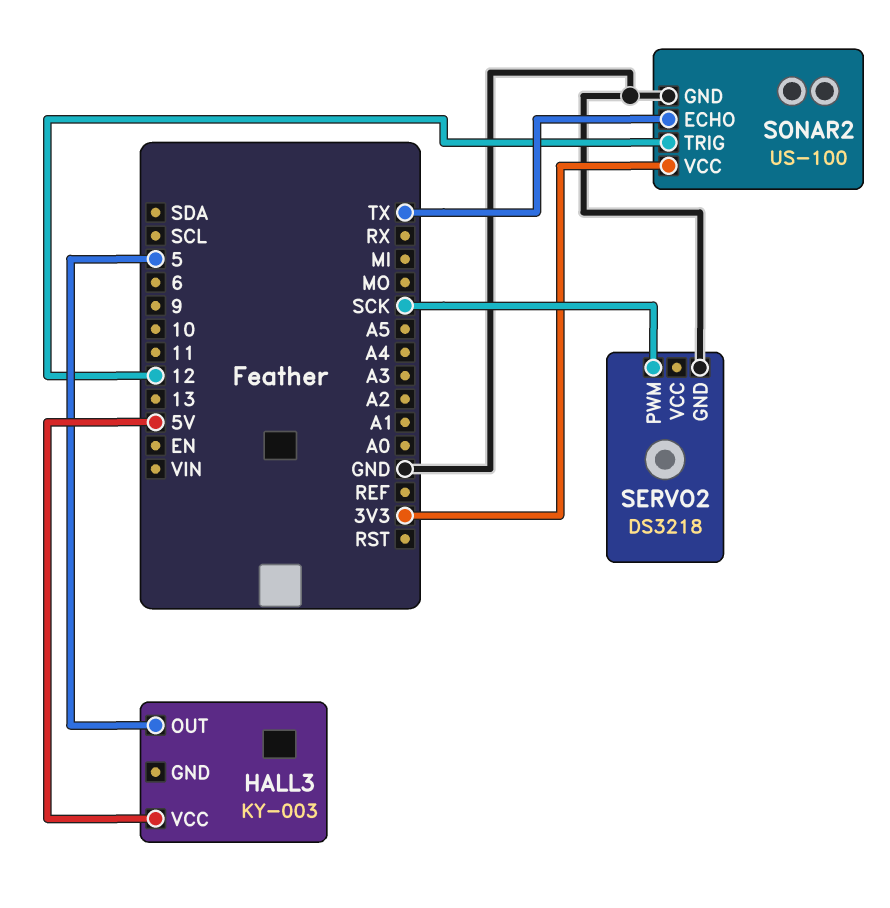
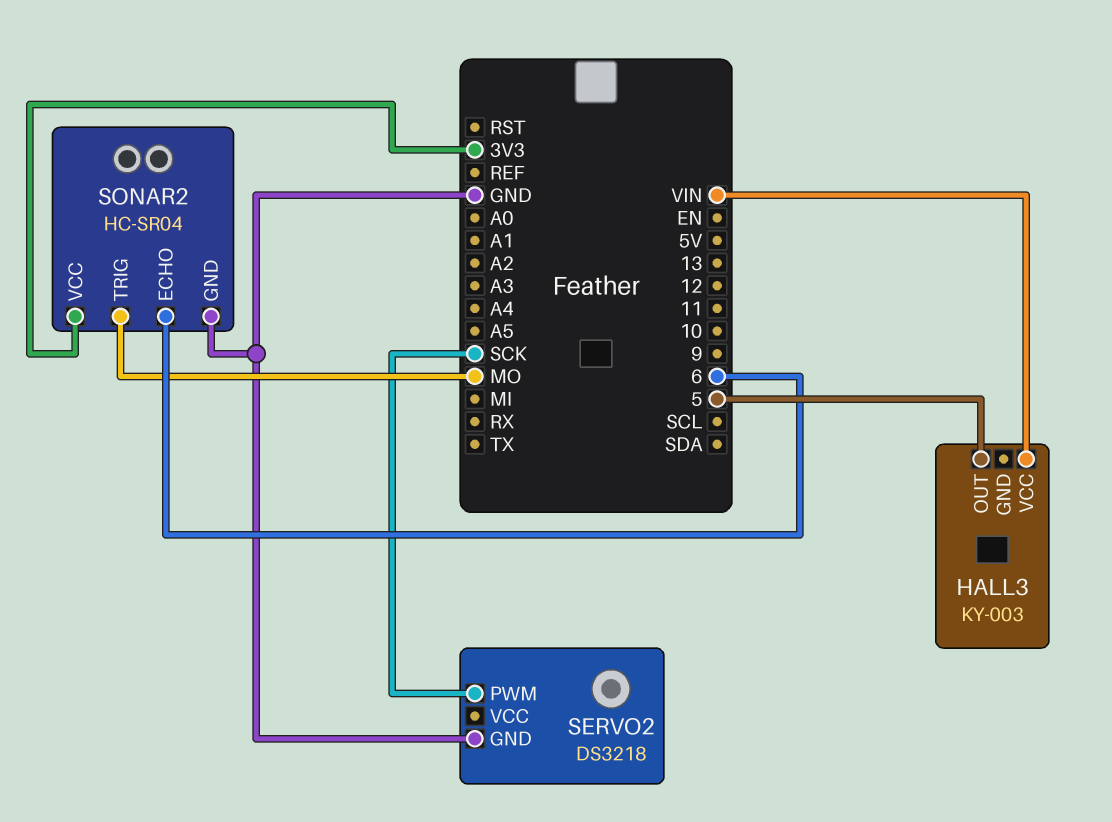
HALL3 pin VCC: 5V -> VIN
SONAR2: US-100 -> HC-SR04
SONAR2 pin ECHO: TX -> 6
SONAR2 pin TRIG: 12 -> MO

